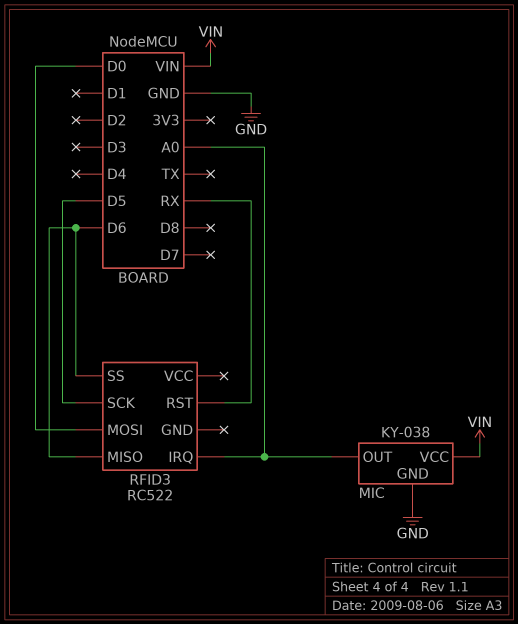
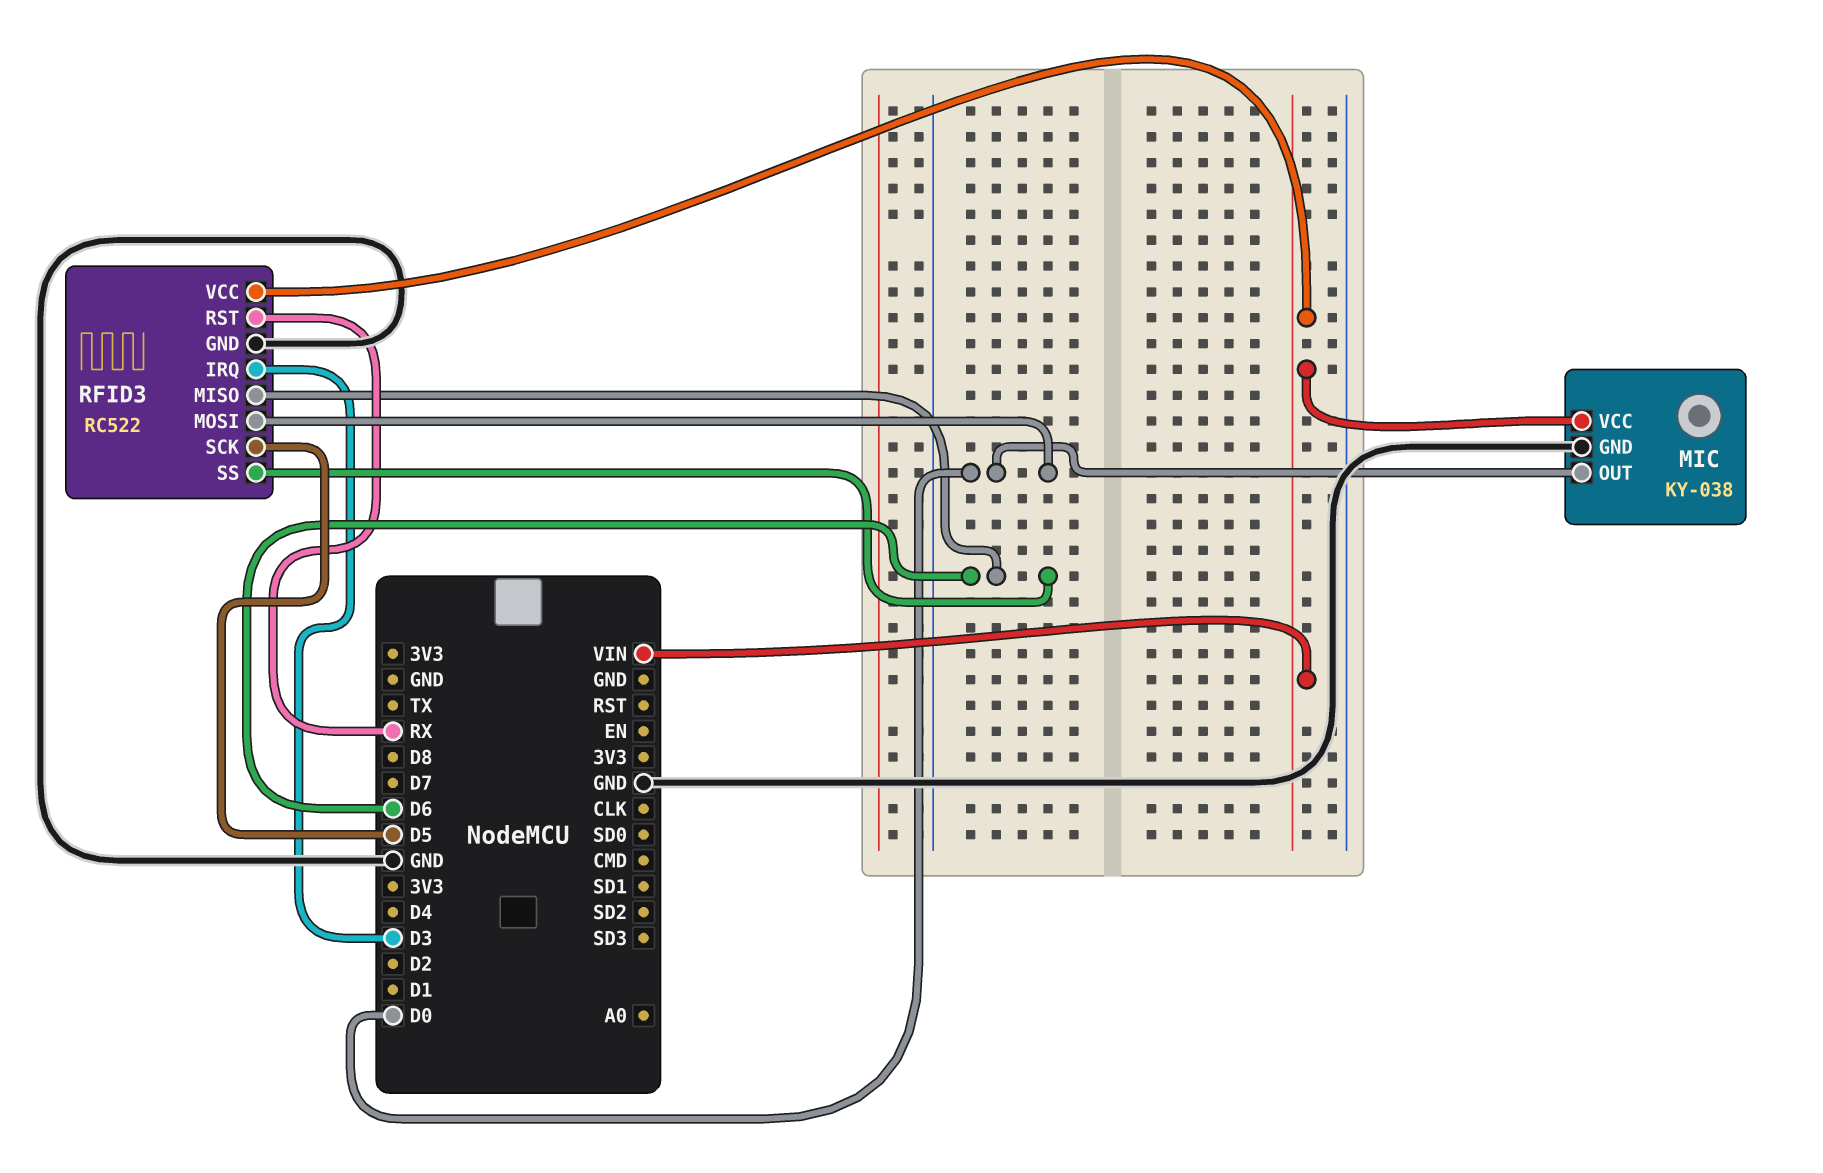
MIC pin OUT: A0 -> D0
RFID3 pin GND: none -> GND
RFID3 pin IRQ: A0 -> D3
RFID3 pin VCC: none -> VIN

